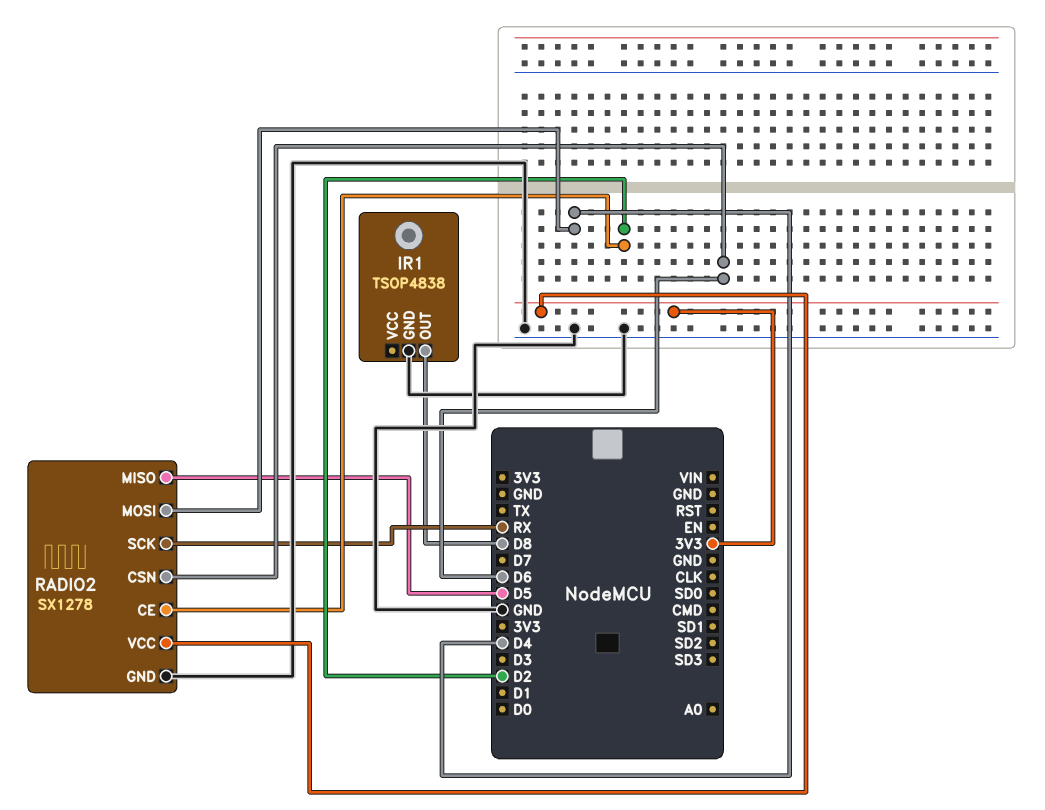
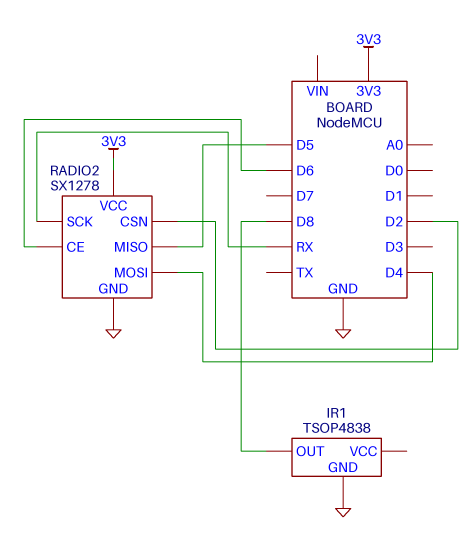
RADIO2 pin CE: D2 -> D6
RADIO2 pin CSN: D6 -> D2

